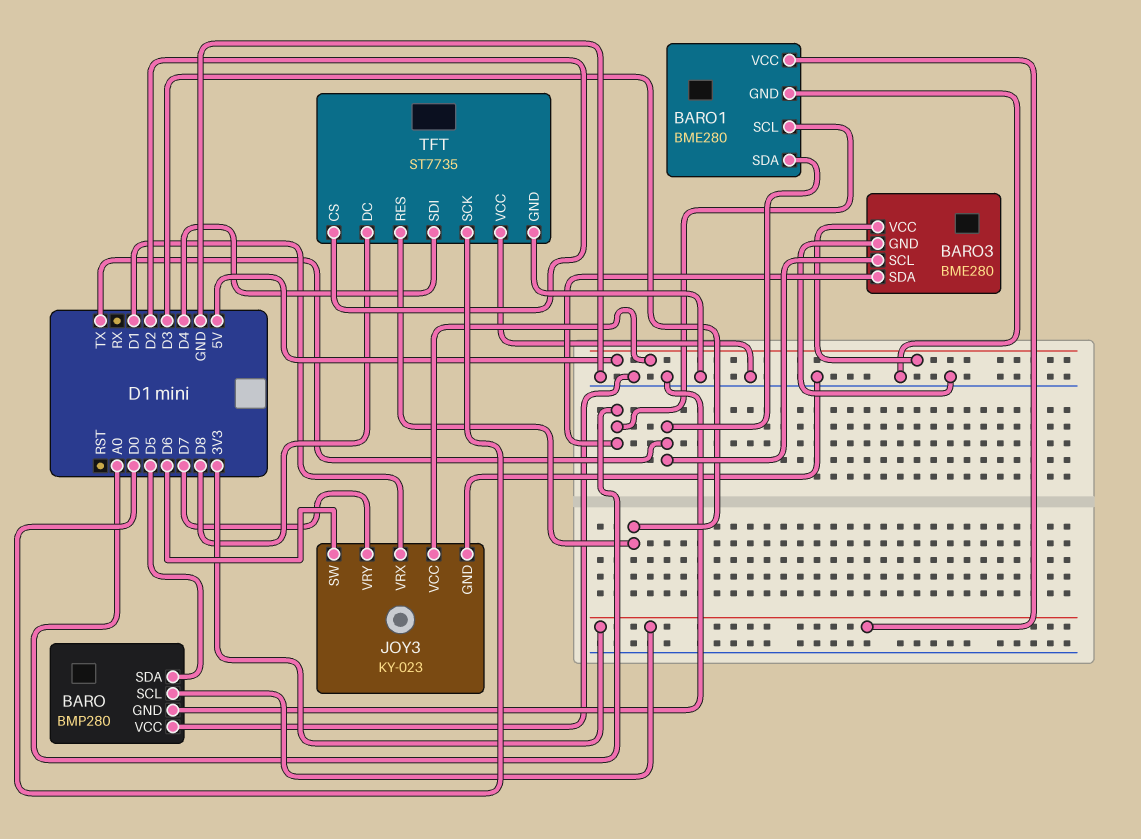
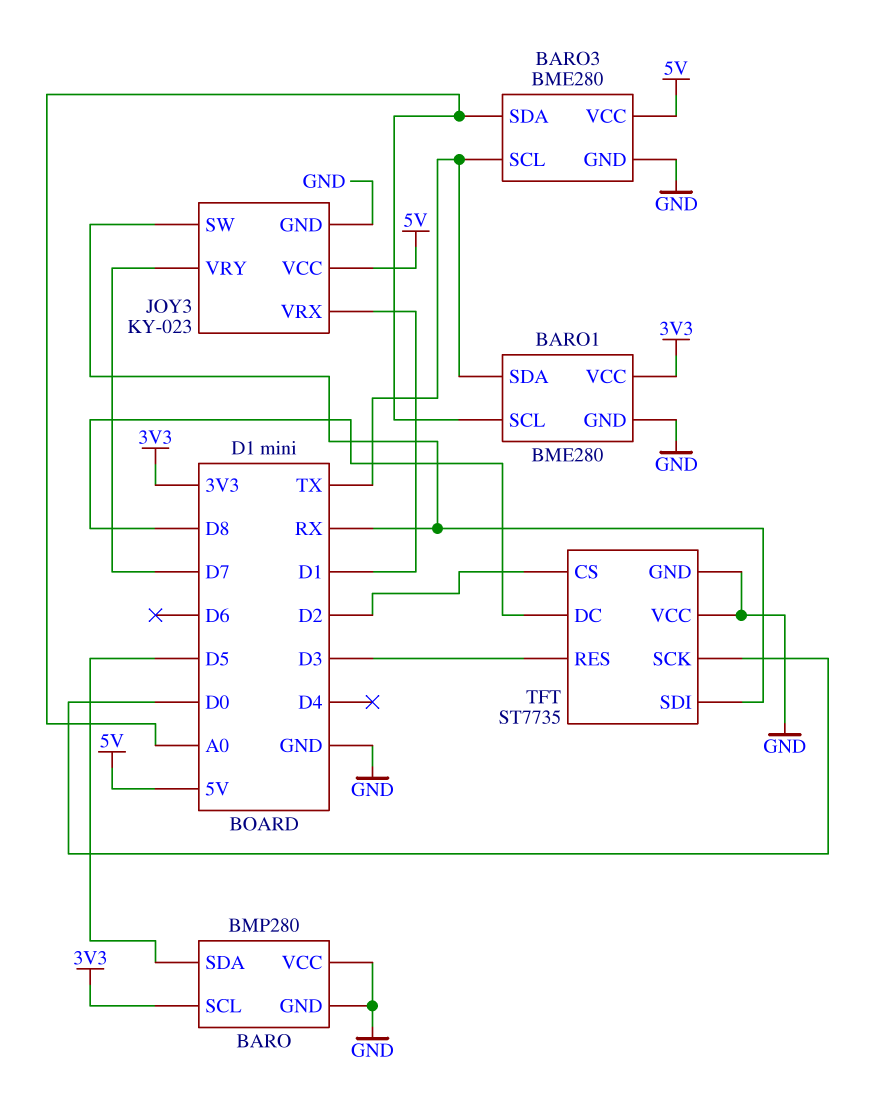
JOY3 pin SW: D6 -> RX
TFT pin SDI: D4 -> RX

